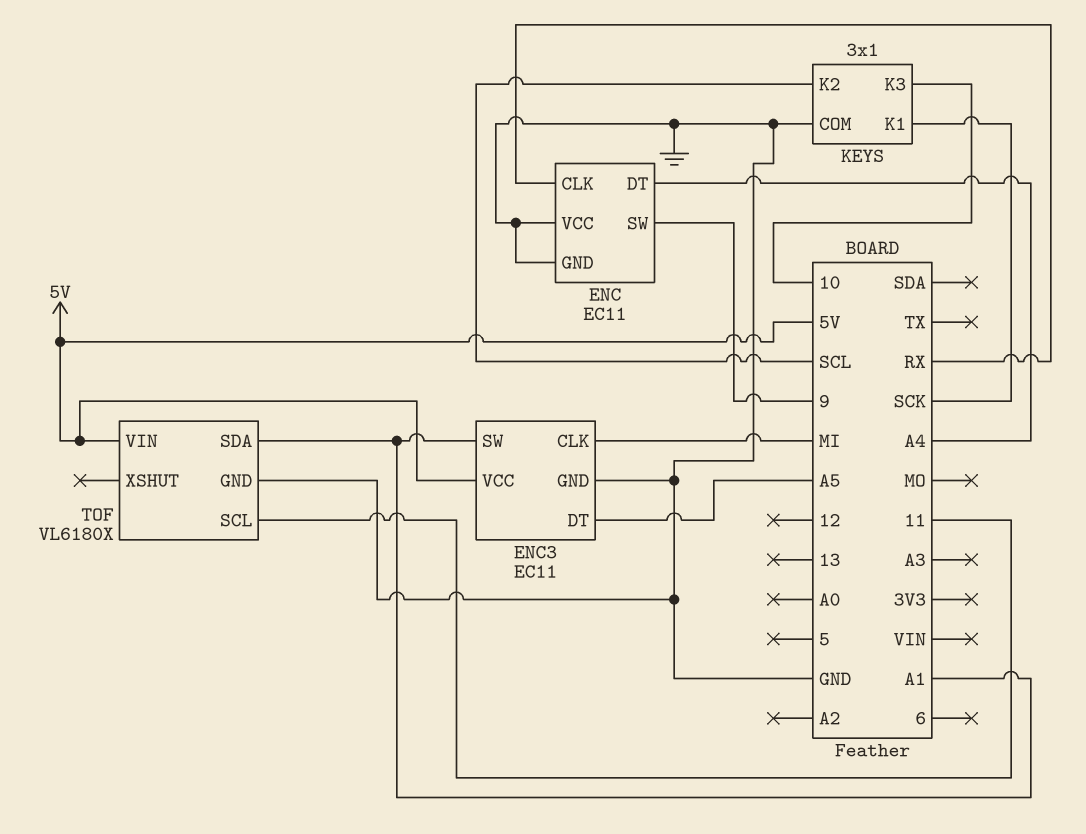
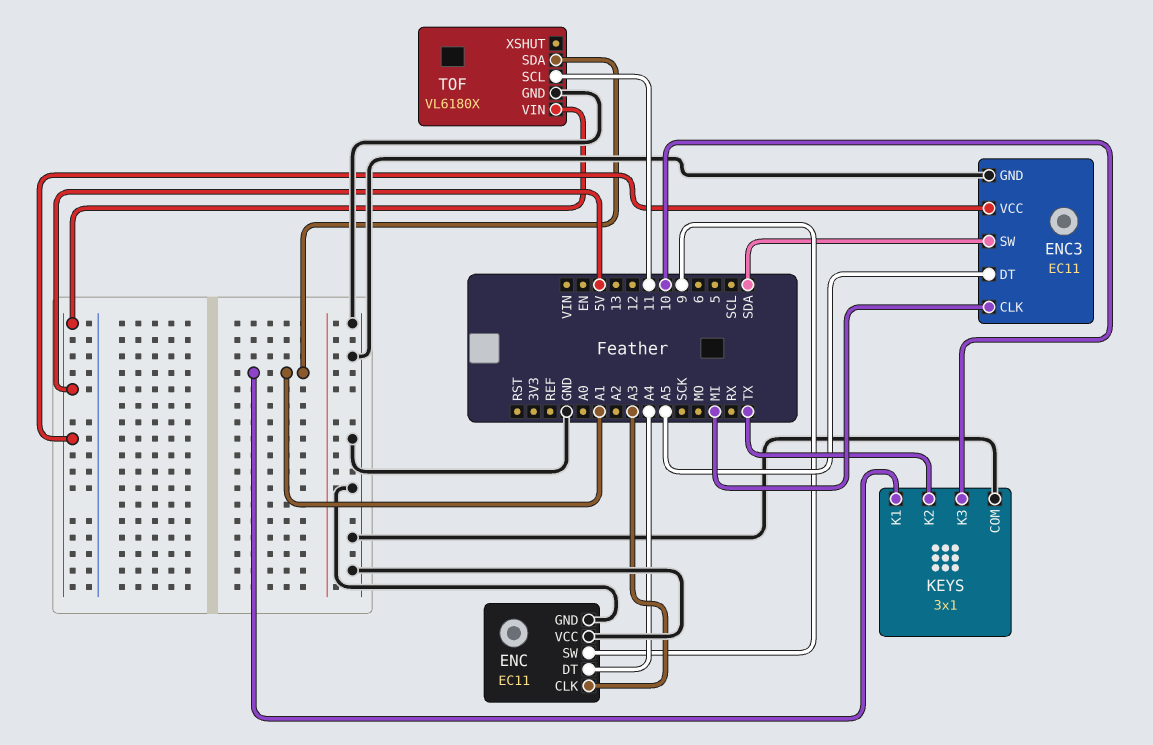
ENC pin CLK: RX -> A3
ENC3 pin SW: A1 -> SDA
KEYS pin K1: SCK -> A1
KEYS pin K2: SCL -> TX

